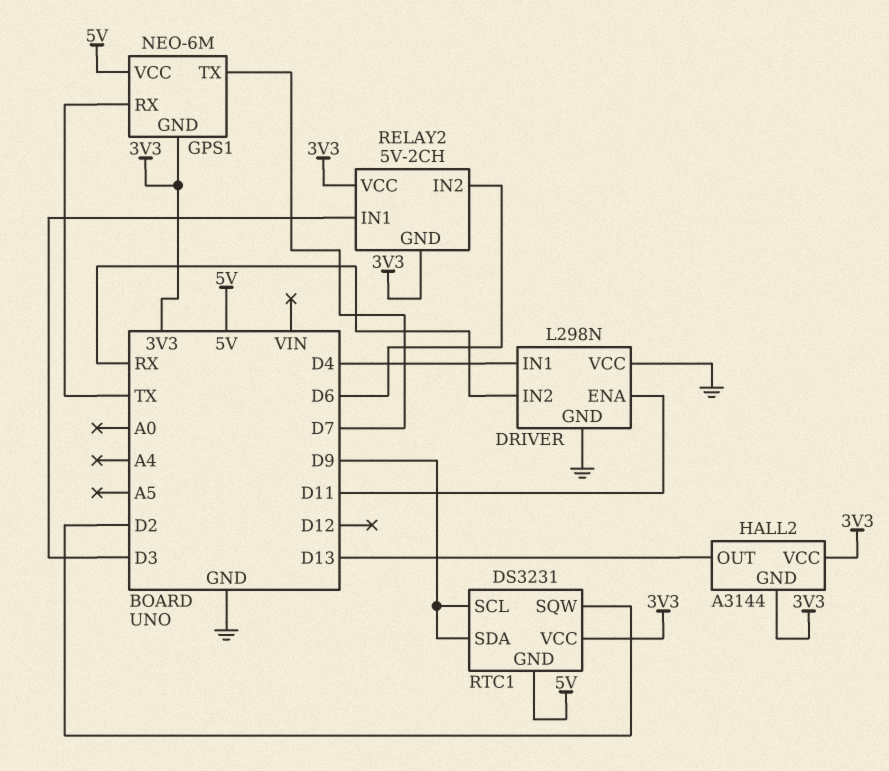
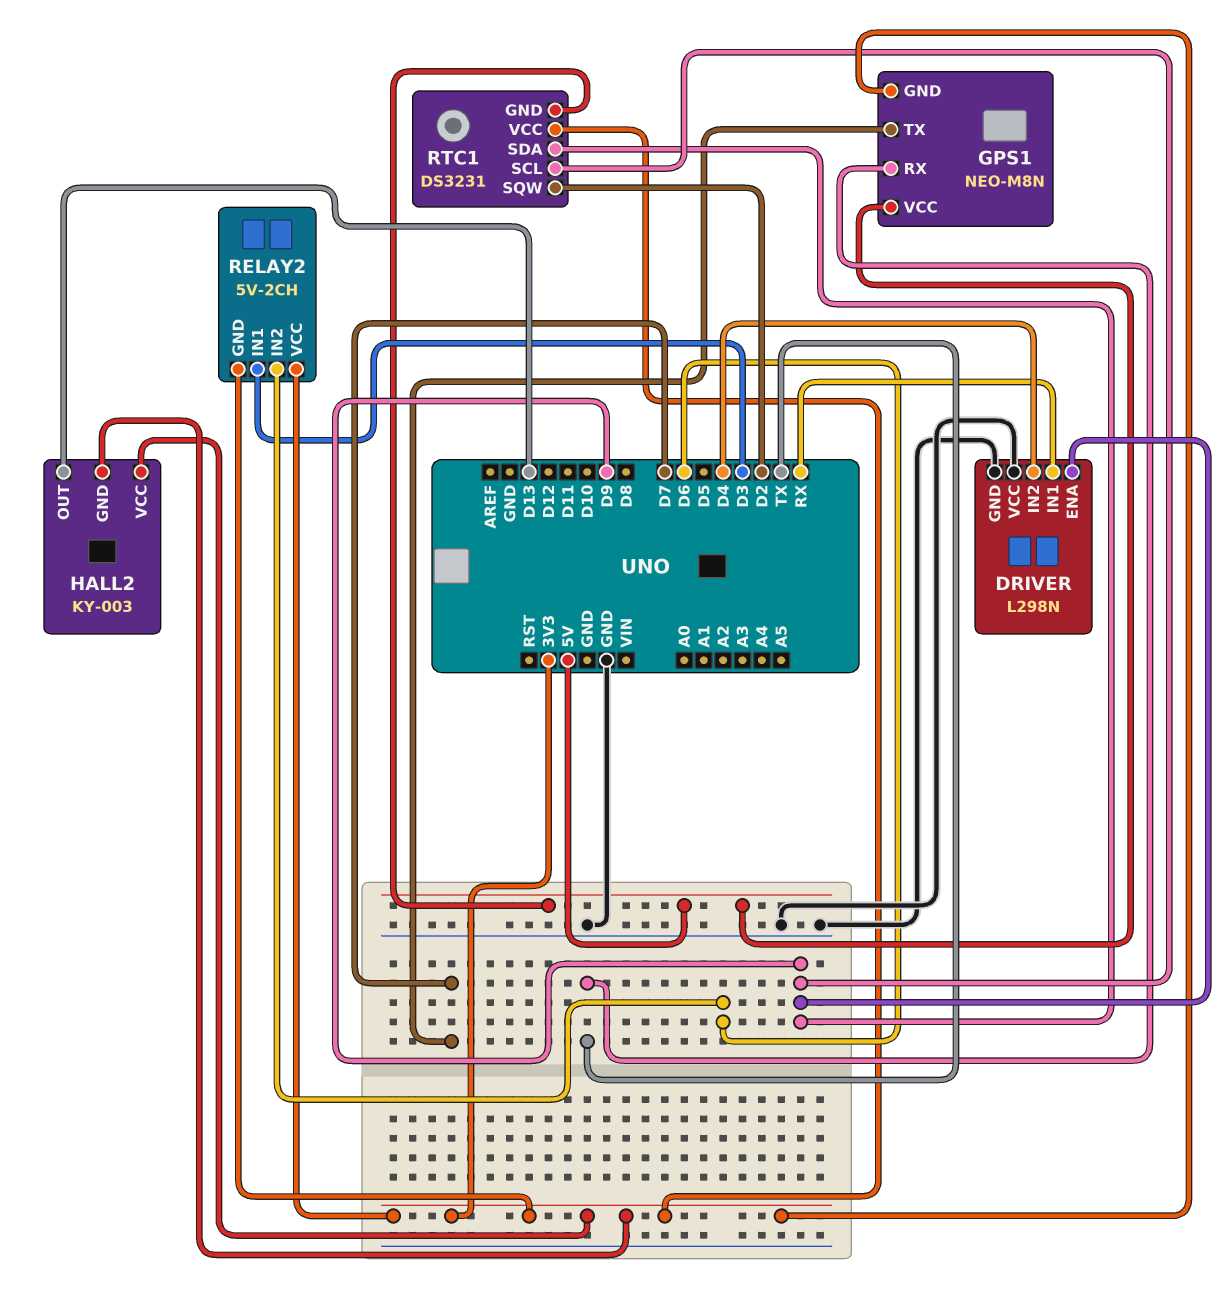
DRIVER pin ENA: D11 -> D9
DRIVER pin IN1: D4 -> RX
DRIVER pin IN2: RX -> D4
GPS1: NEO-6M -> NEO-M8N
HALL2: A3144 -> KY-003

